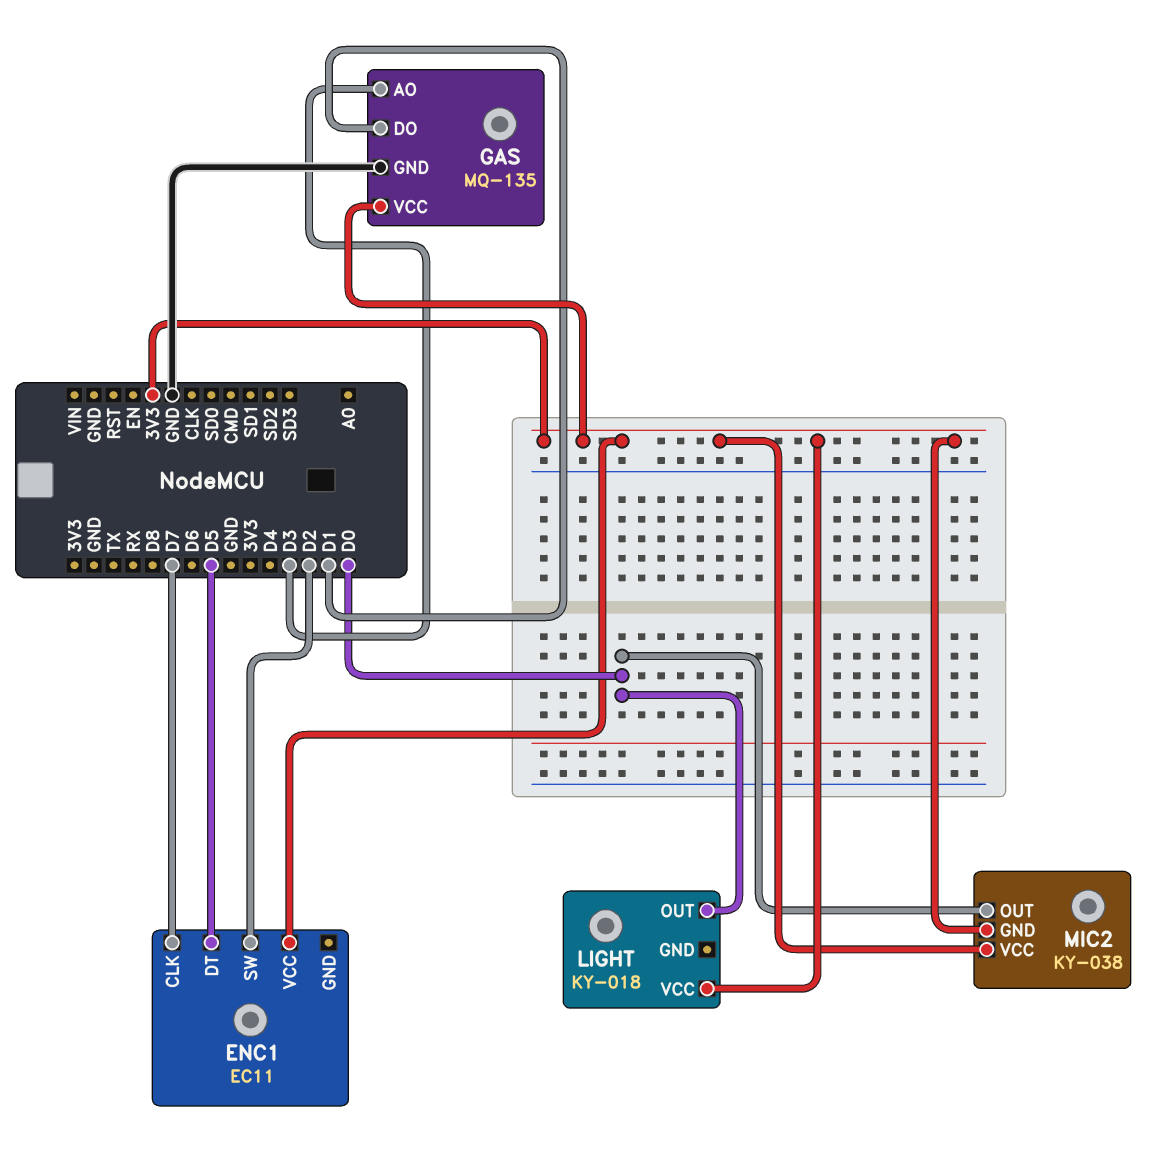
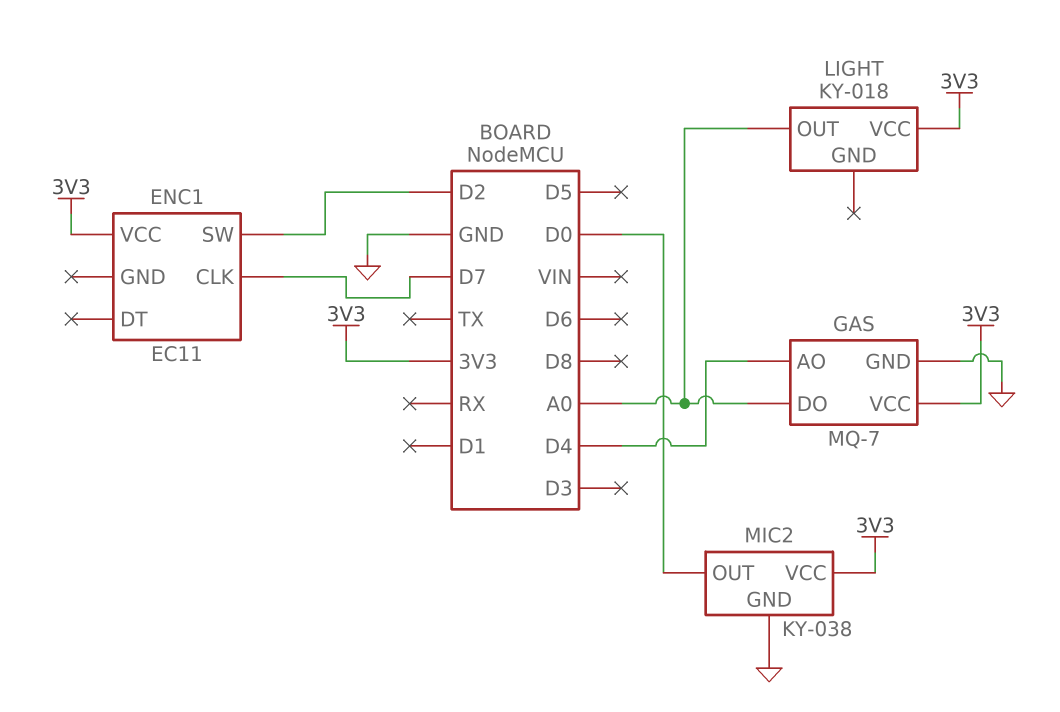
ENC1 pin DT: D5 -> none
GAS: MQ-135 -> MQ-7
GAS pin AO: D3 -> D4
GAS pin DO: D1 -> A0
LIGHT pin OUT: D0 -> A0
MIC2 pin GND: 3V3 -> GND

